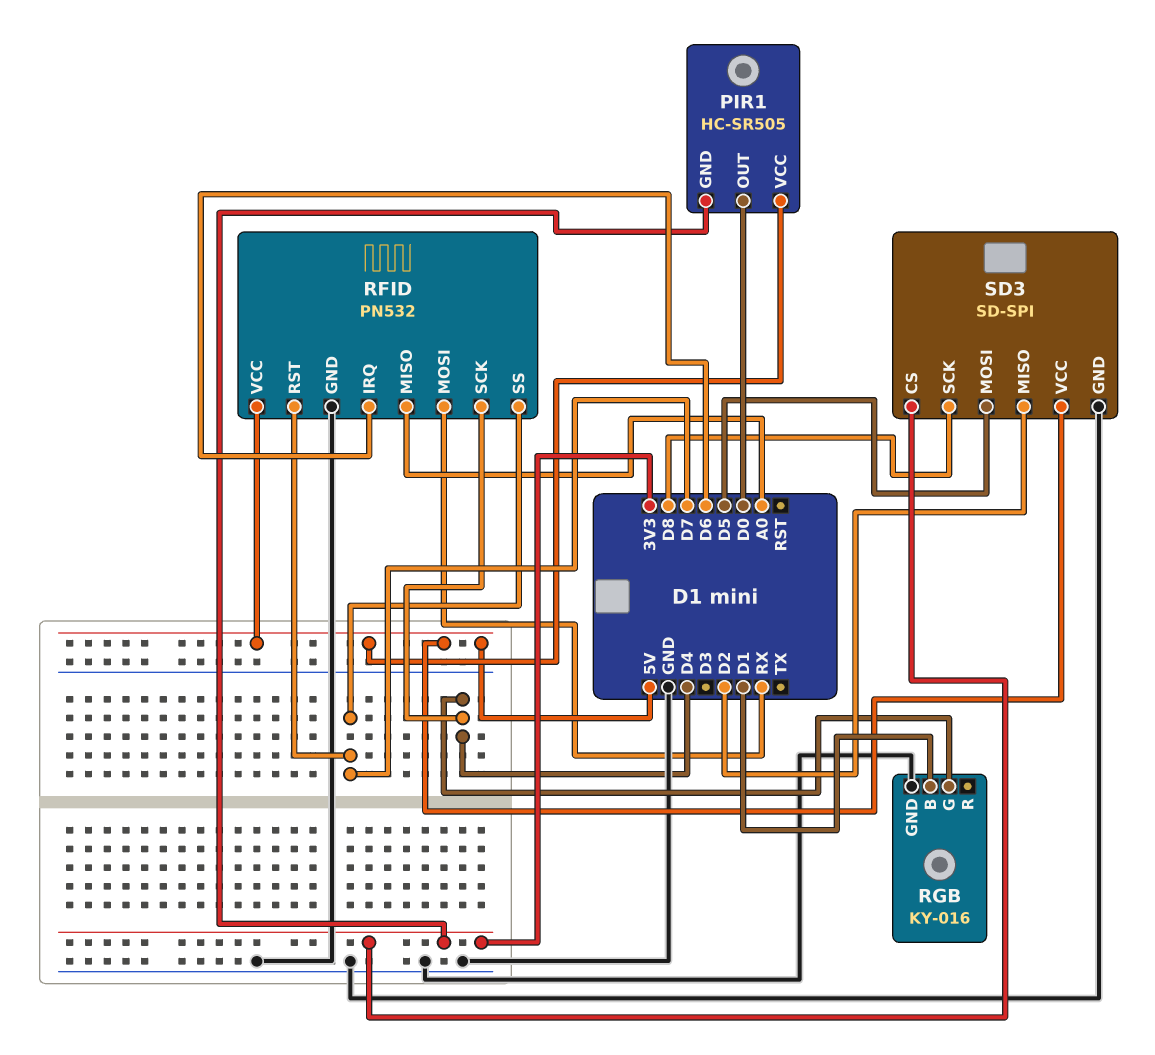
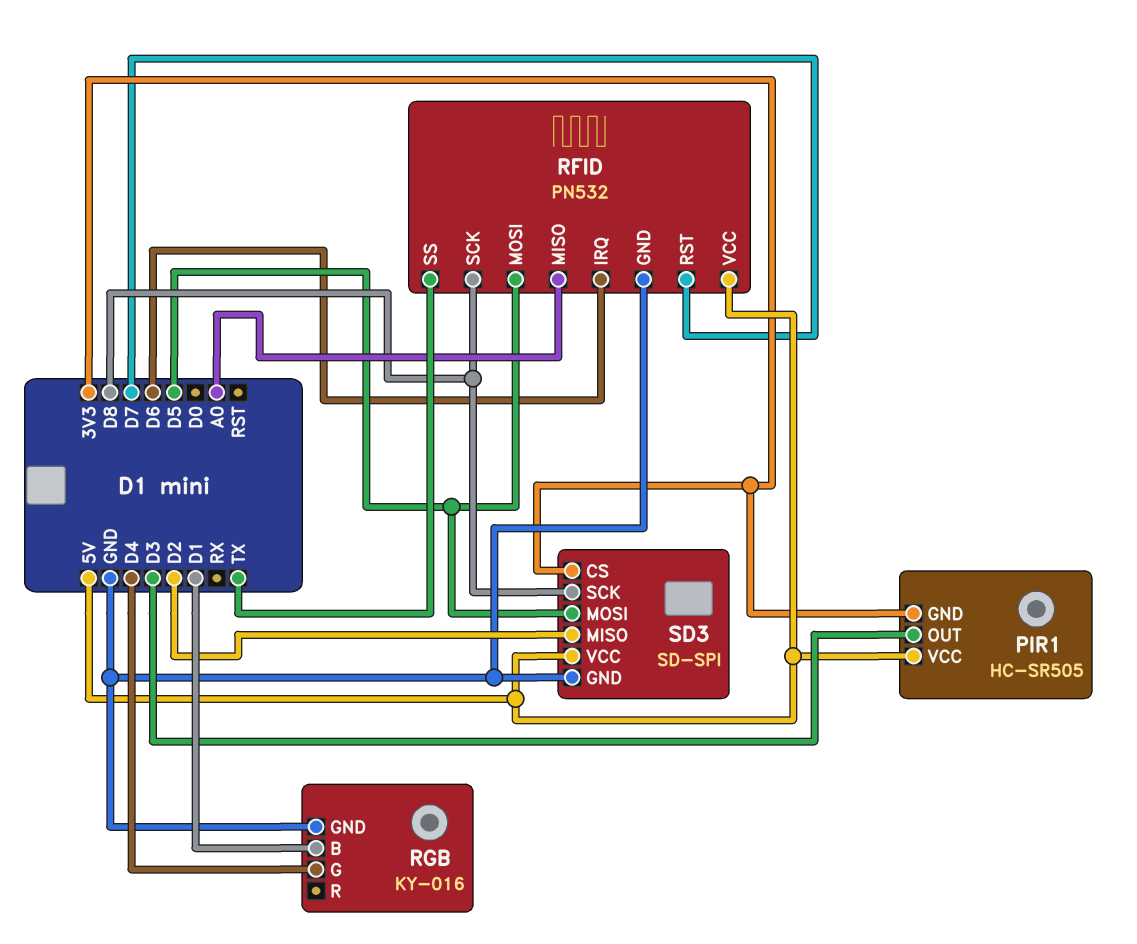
PIR1 pin OUT: D0 -> D3
RFID pin MOSI: RX -> D5
RFID pin SCK: D4 -> D8
RFID pin SS: D7 -> TX

